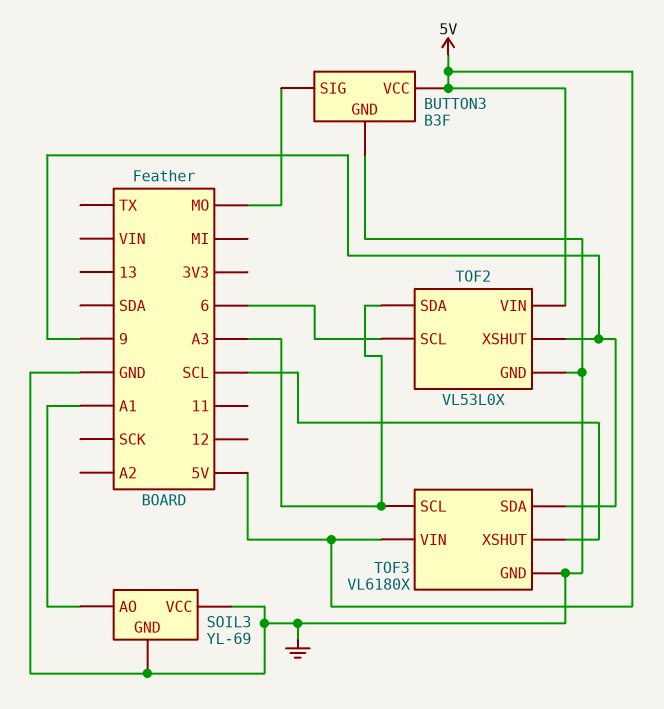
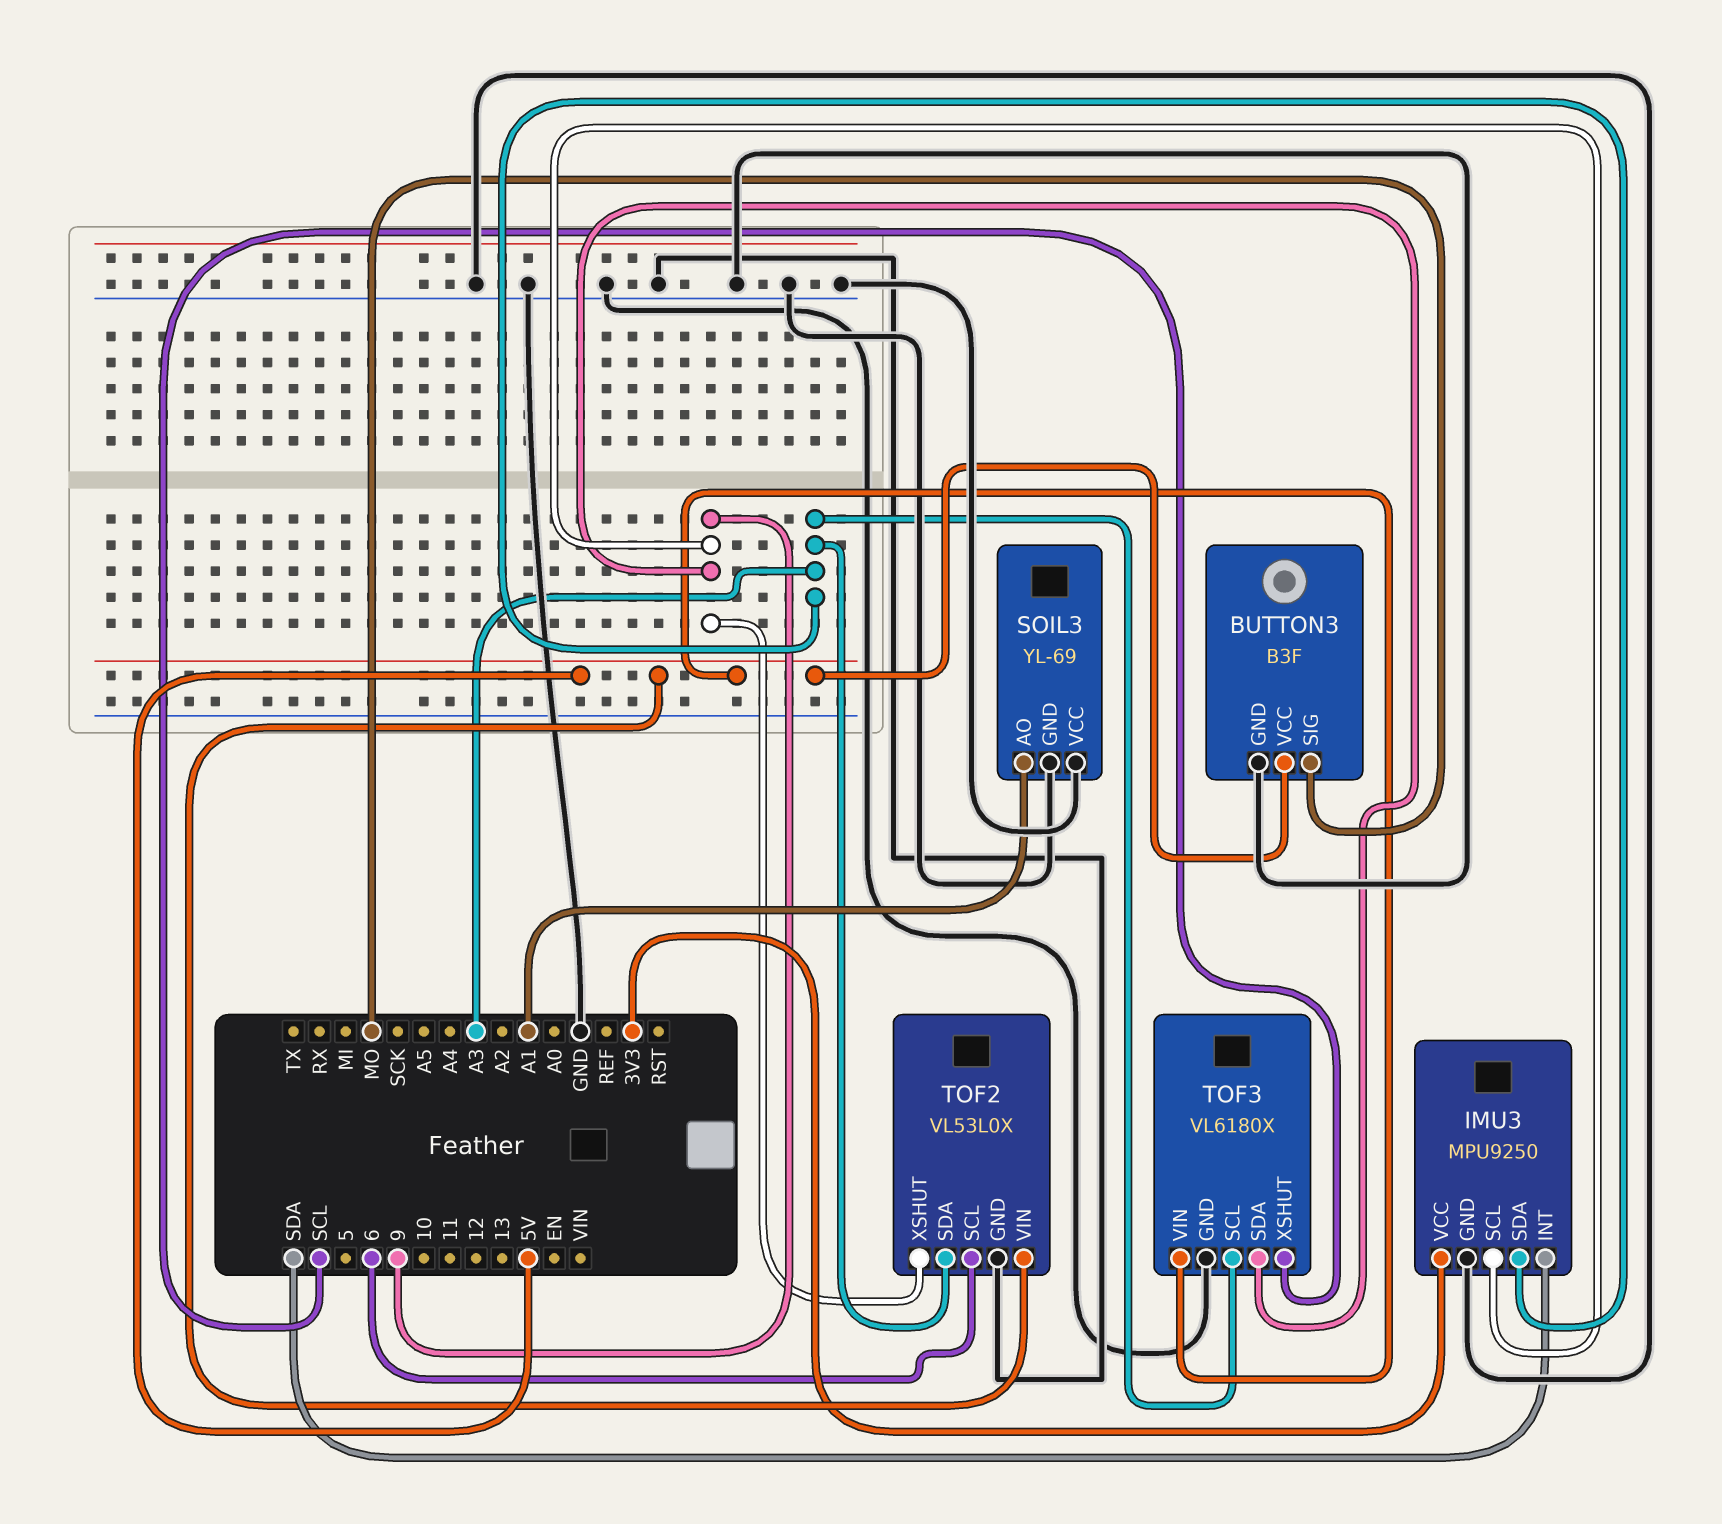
IMU3: none -> MPU9250
IMU3 pin GND: none -> GND
IMU3 pin INT: none -> SDA
IMU3 pin SCL: none -> 9
IMU3 pin SDA: none -> A3
IMU3 pin VCC: none -> 3V3

